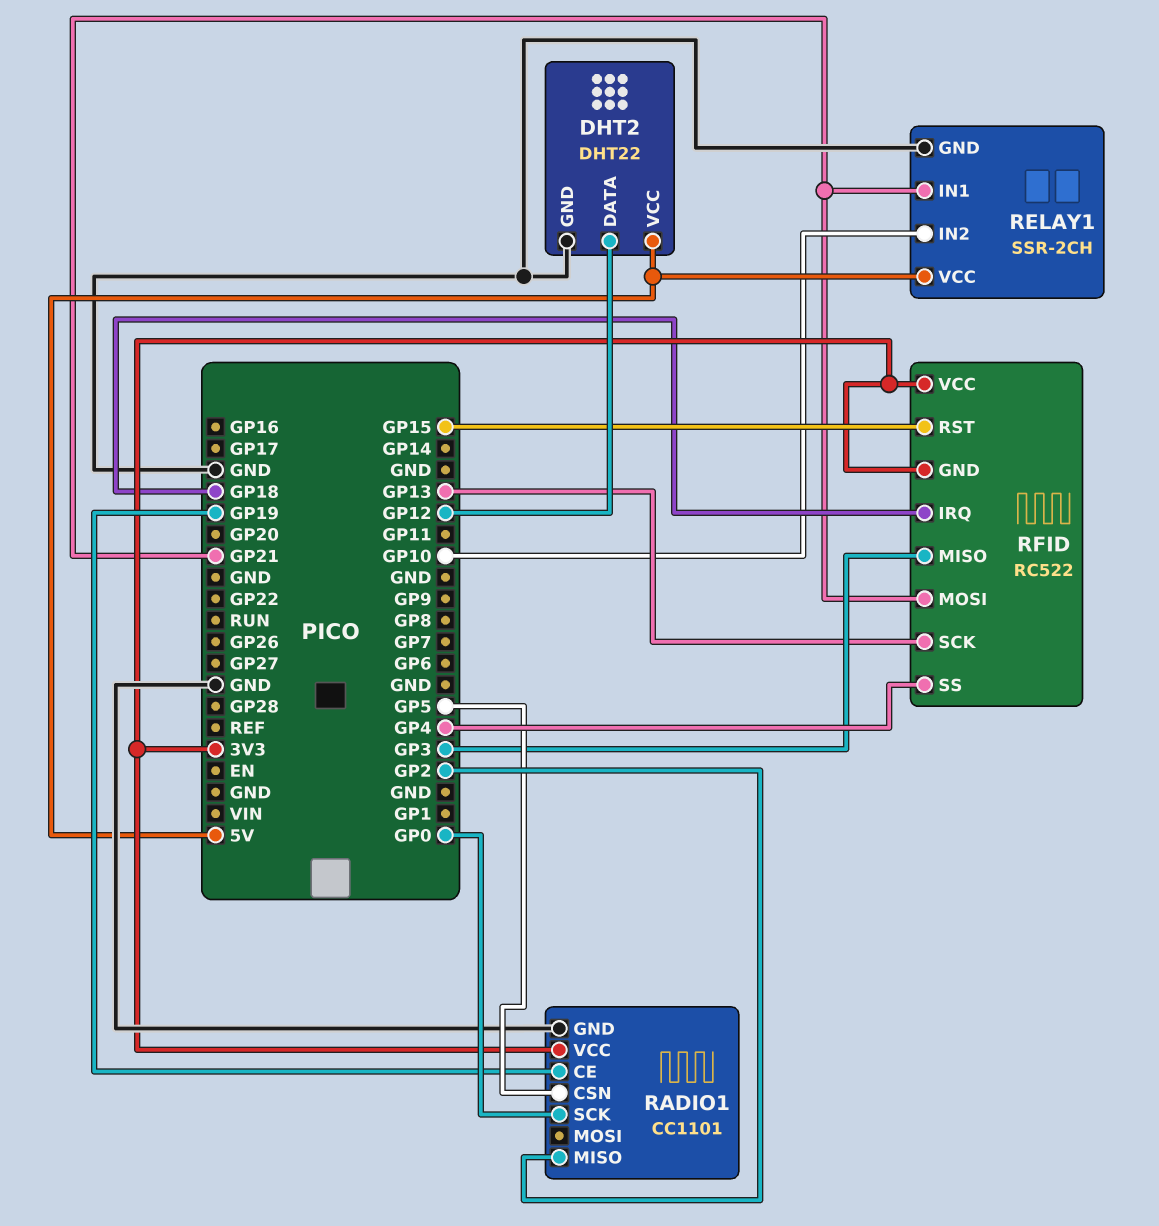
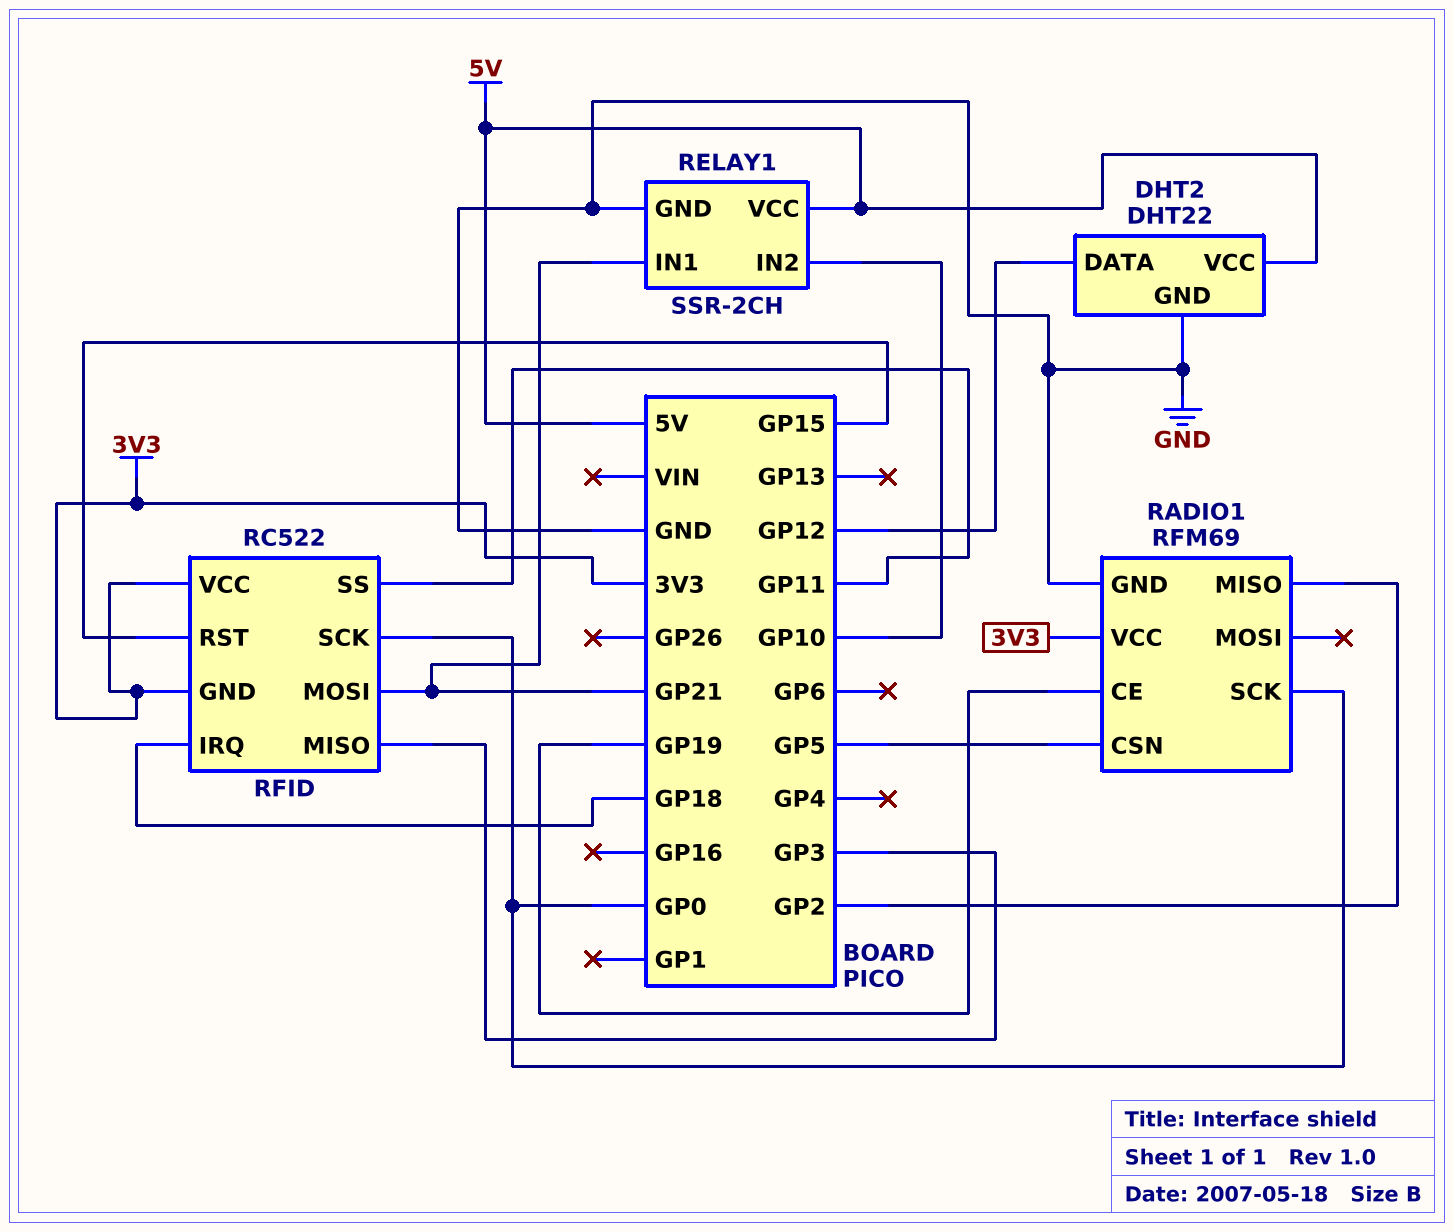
RADIO1: CC1101 -> RFM69
RFID pin SCK: GP13 -> GP0
RFID pin SS: GP4 -> GP11

